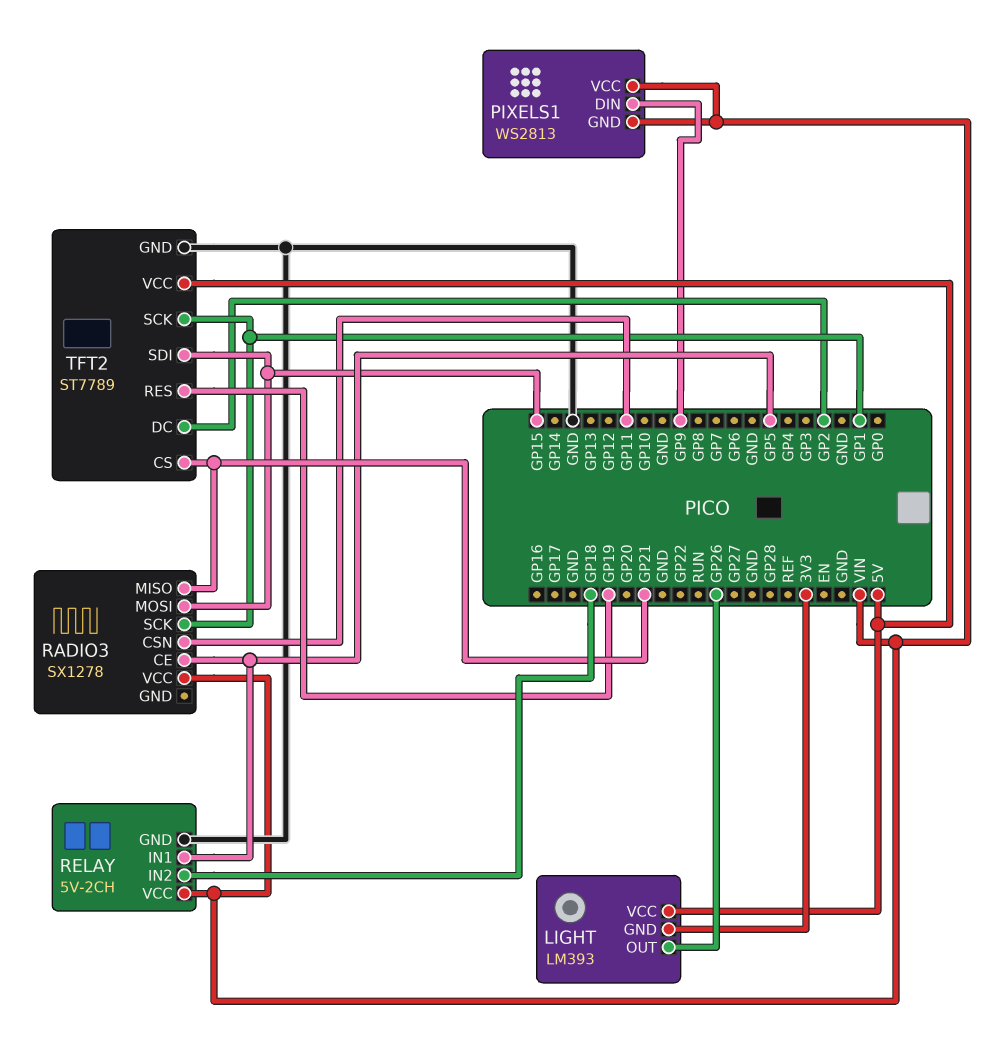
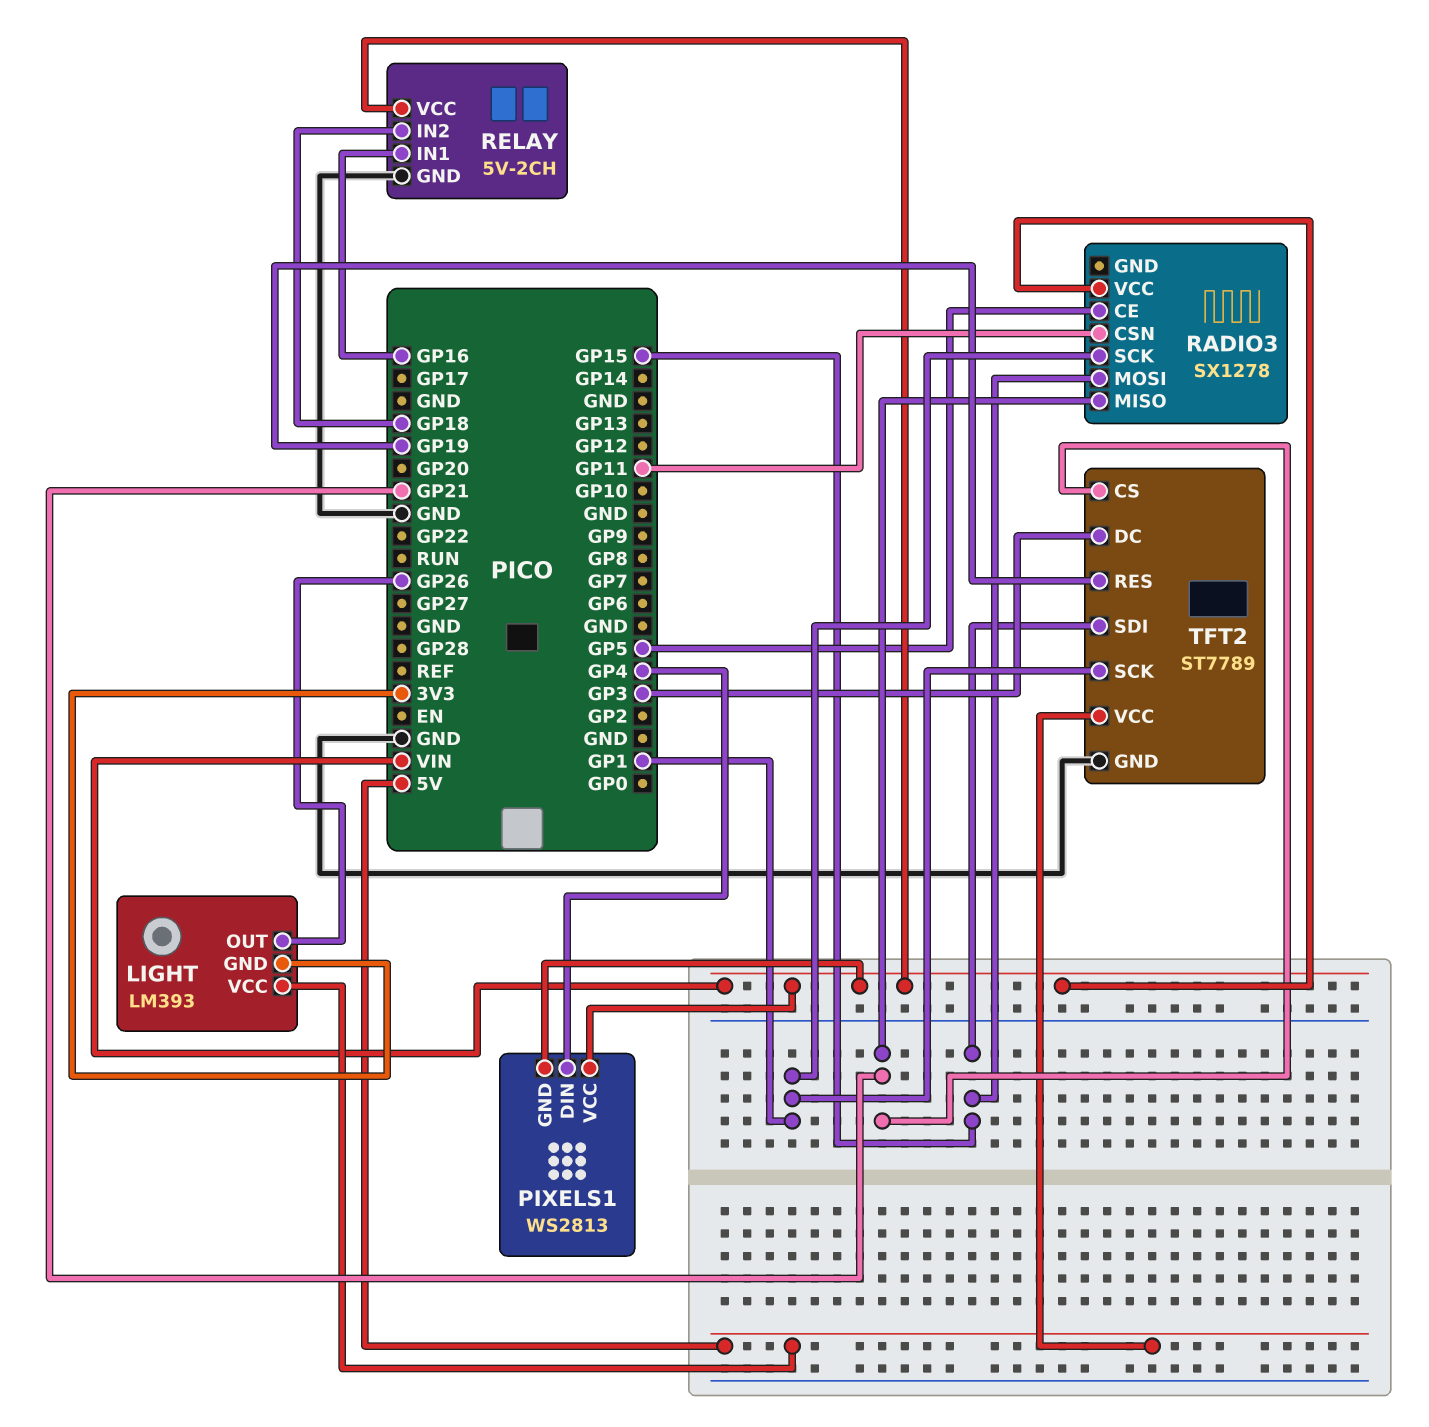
PIXELS1 pin DIN: GP9 -> GP4
RELAY pin IN1: GP5 -> GP16
TFT2 pin DC: GP2 -> GP3

